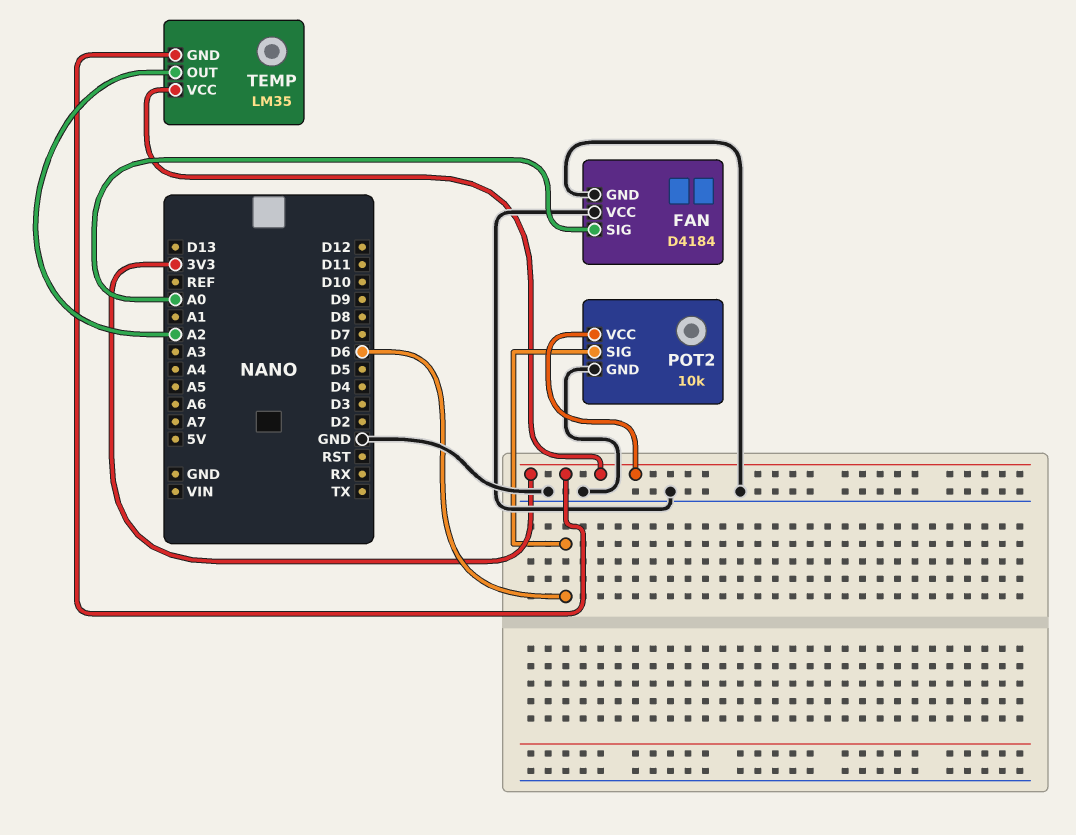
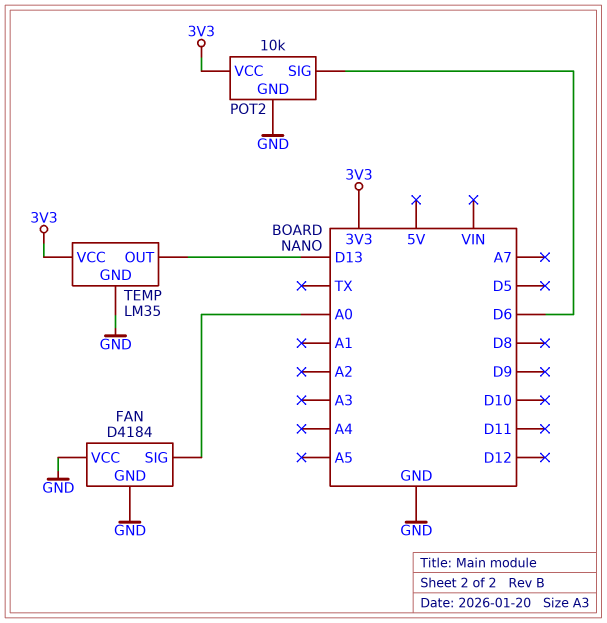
TEMP pin GND: 3V3 -> GND
TEMP pin OUT: A2 -> D13

